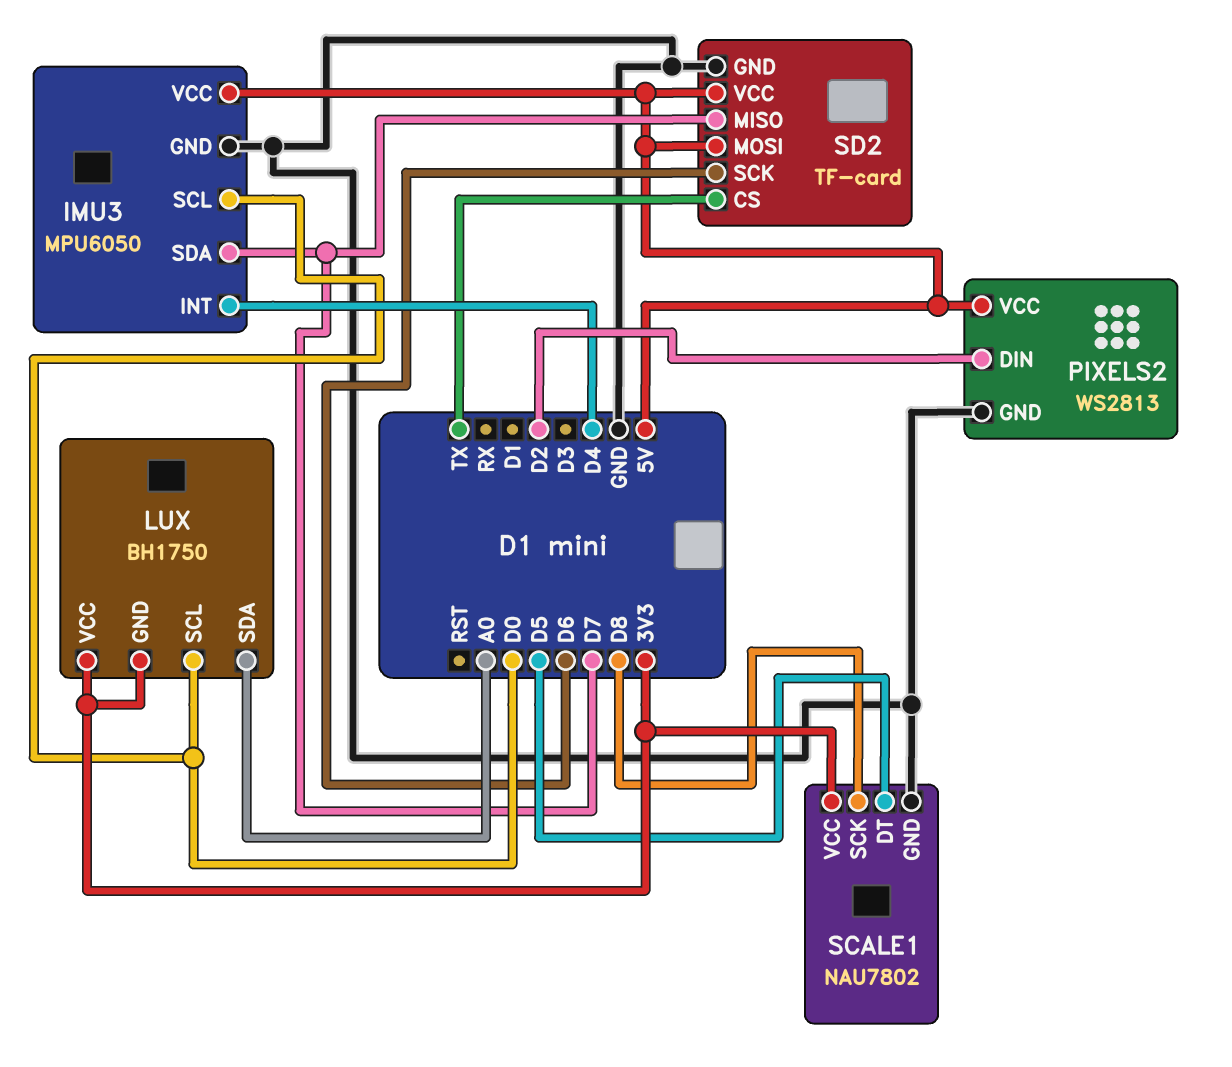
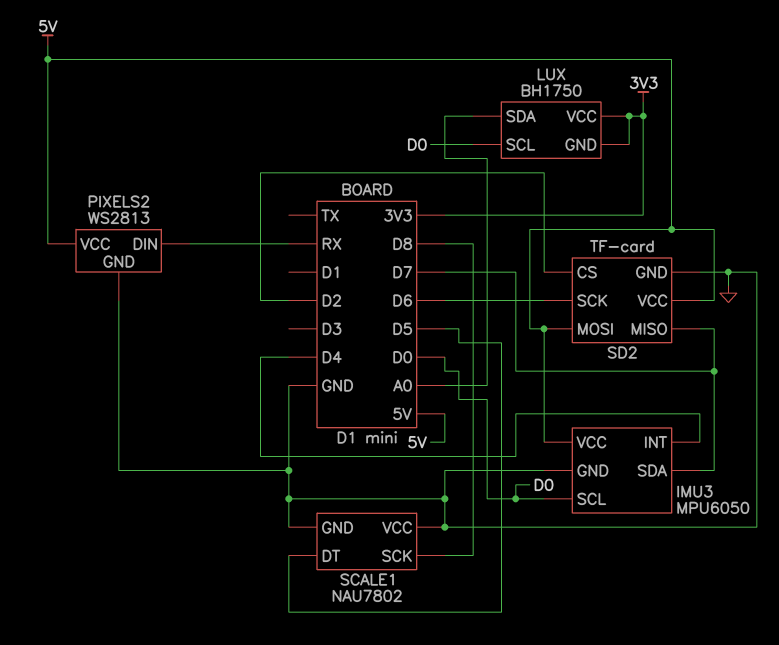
PIXELS2 pin DIN: D2 -> RX
SCALE1 pin VCC: 3V3 -> GND
SD2 pin CS: TX -> D2

